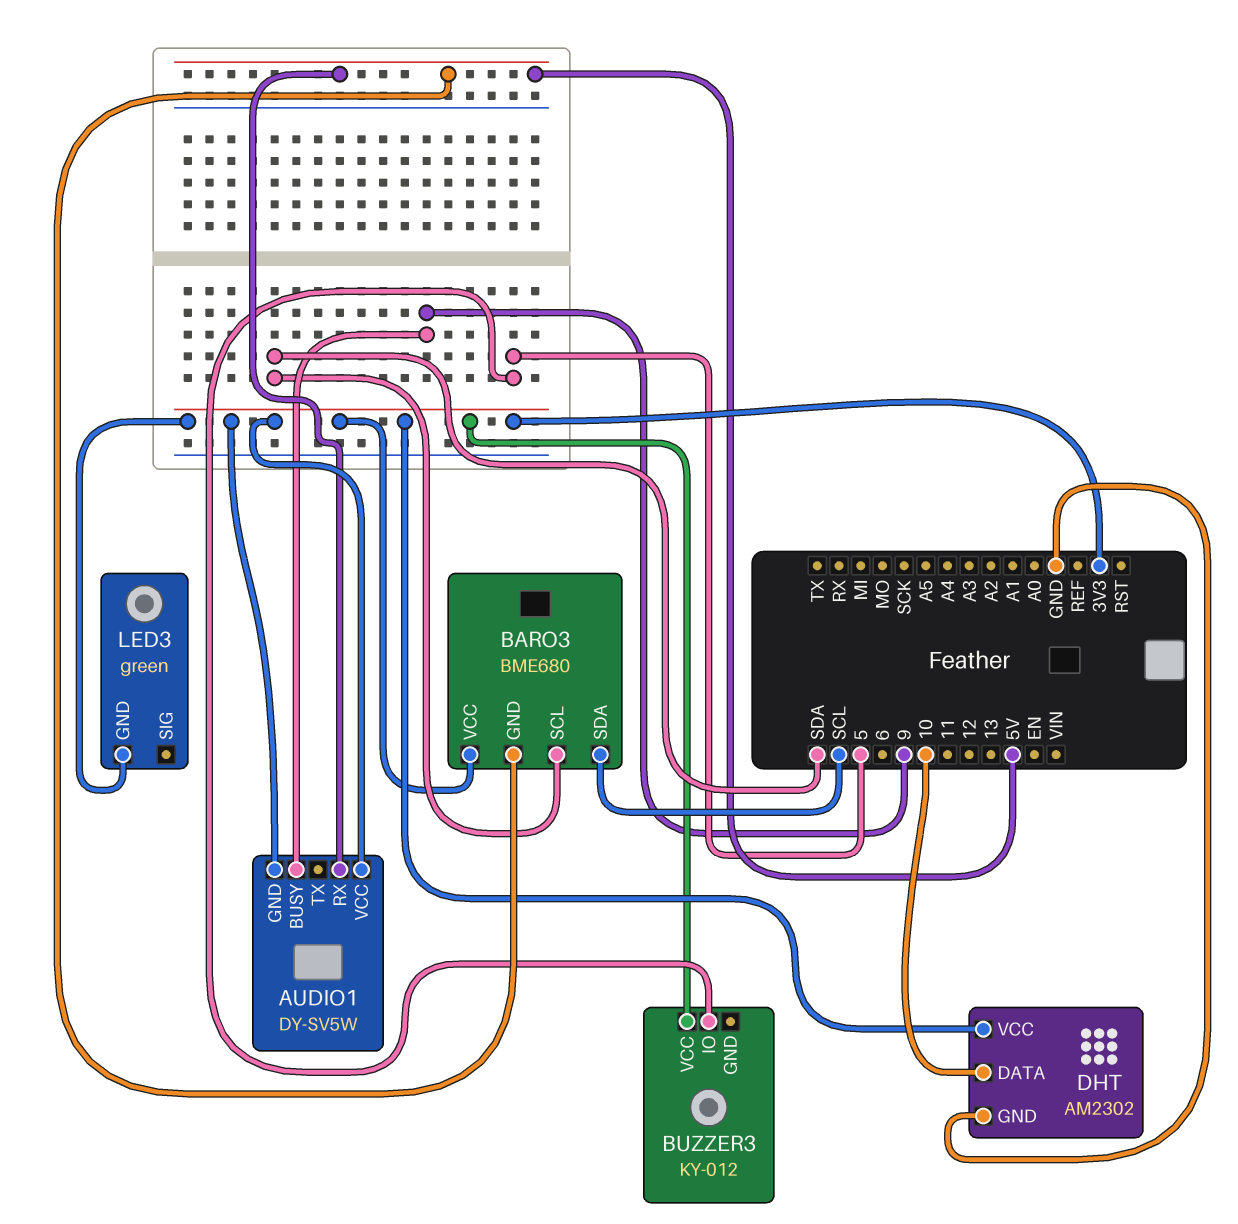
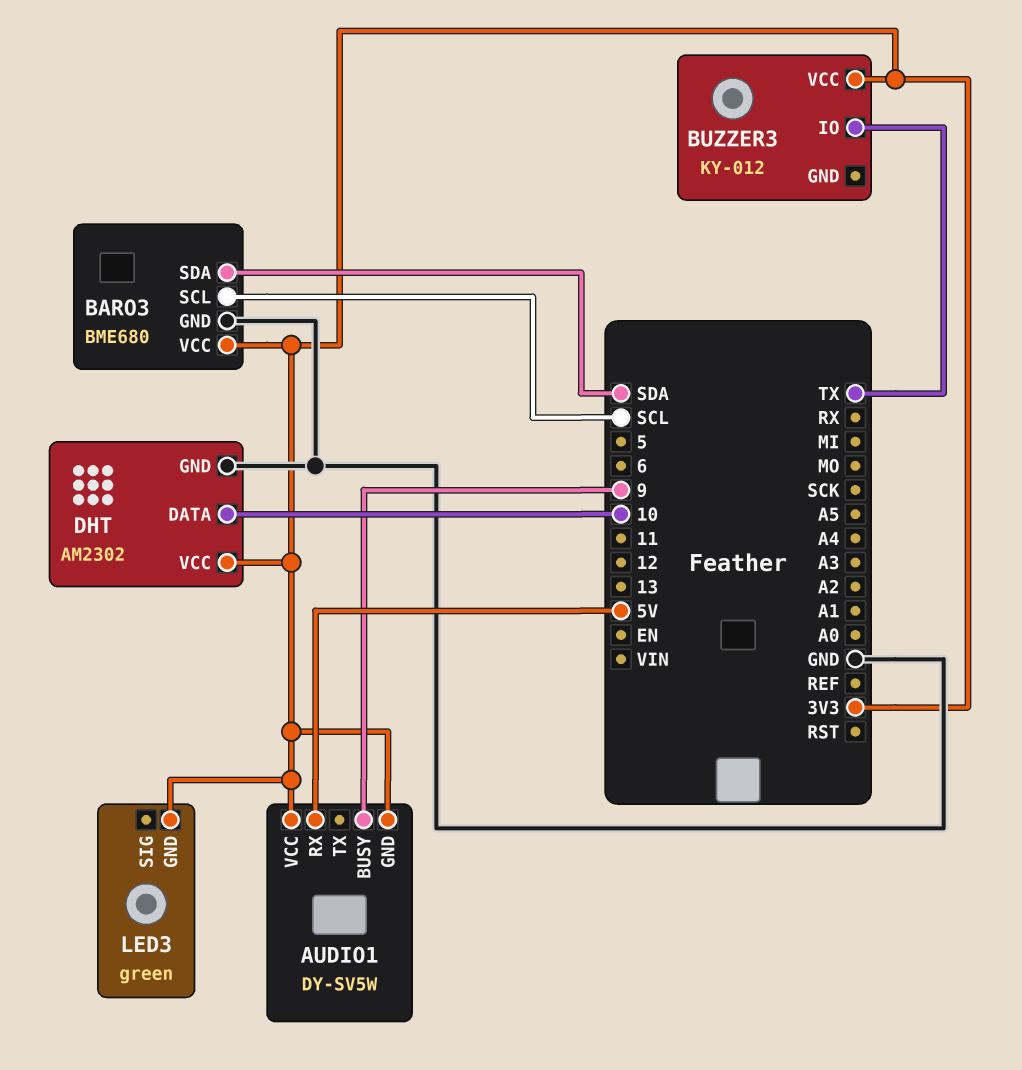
BARO3 pin GND: 5V -> GND
BARO3 pin SCL: SDA -> SCL
BARO3 pin SDA: SCL -> SDA
BUZZER3 pin IO: 5 -> TX

